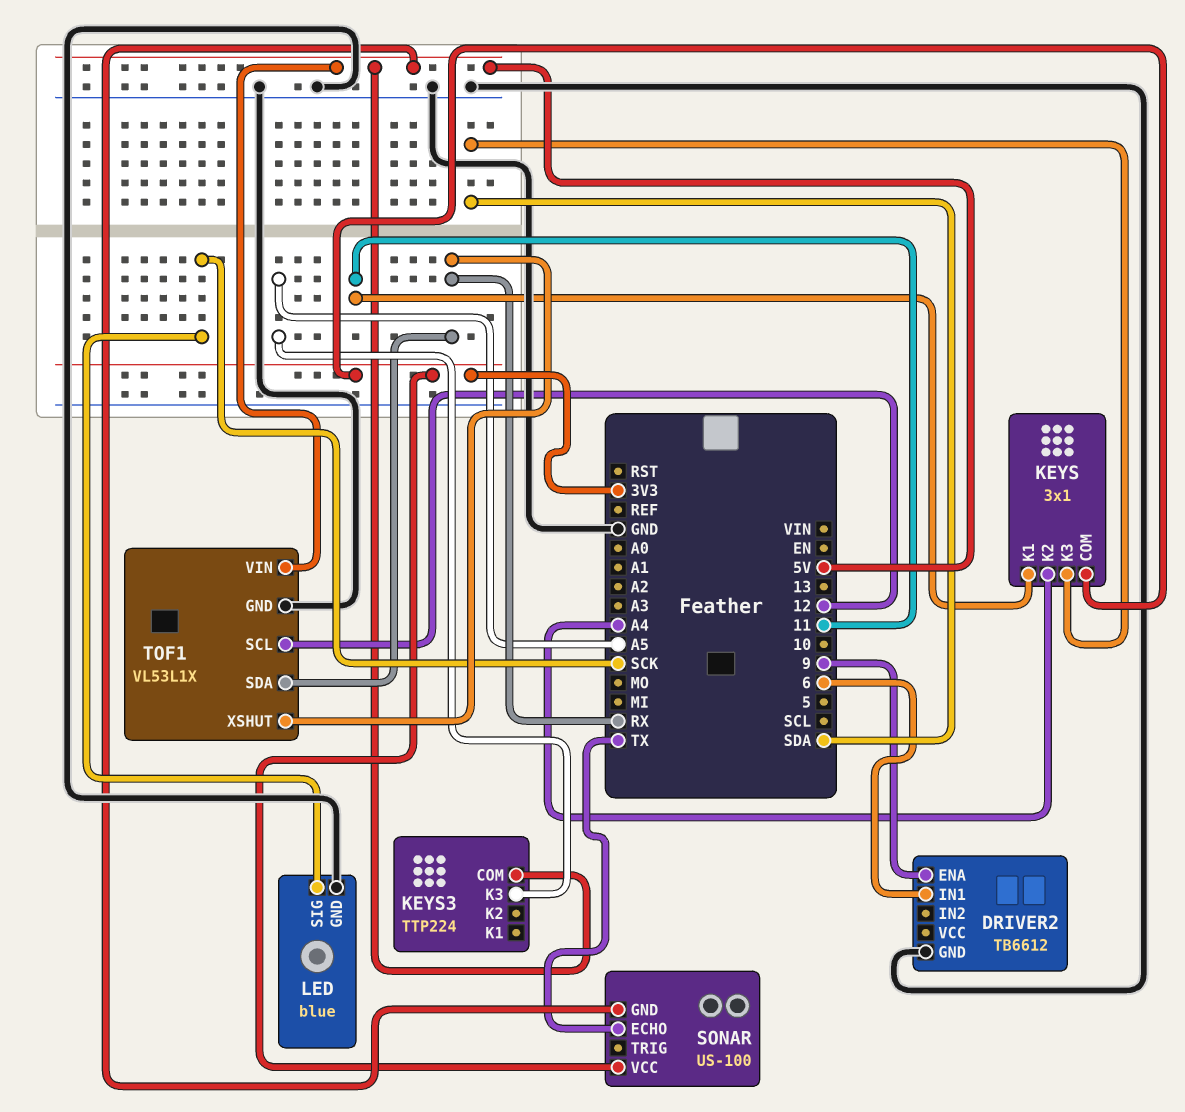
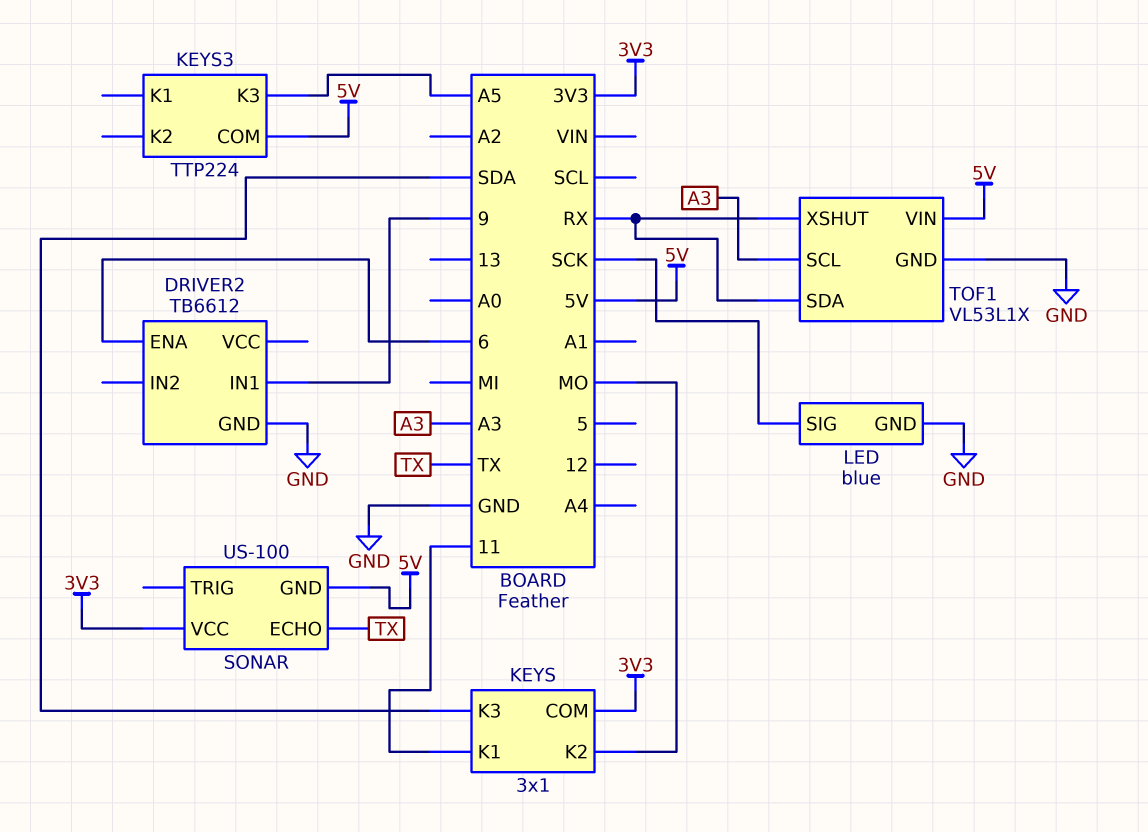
DRIVER2 pin ENA: 9 -> 6
DRIVER2 pin IN1: 6 -> 9
KEYS pin K2: A4 -> MO
TOF1 pin SCL: 12 -> A3

